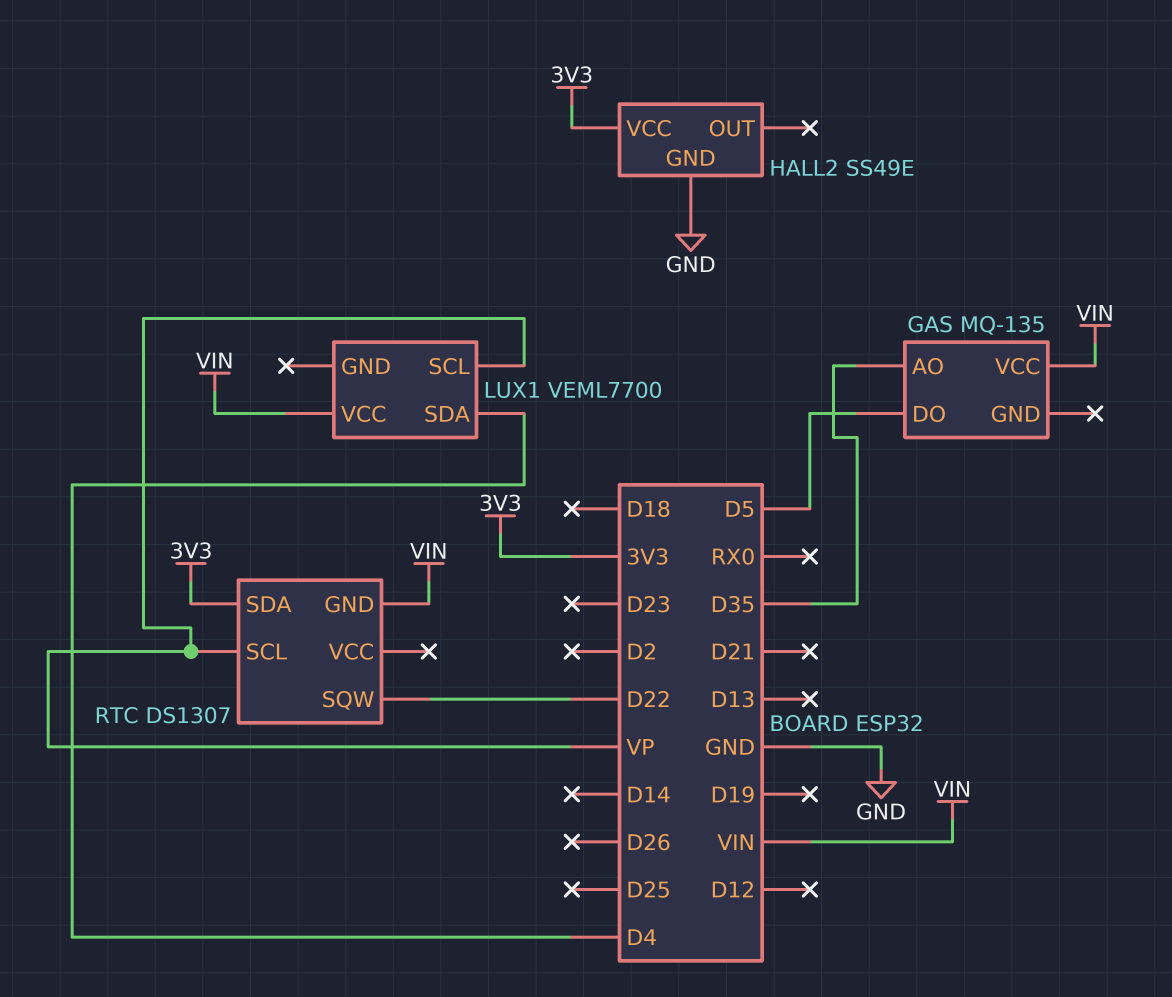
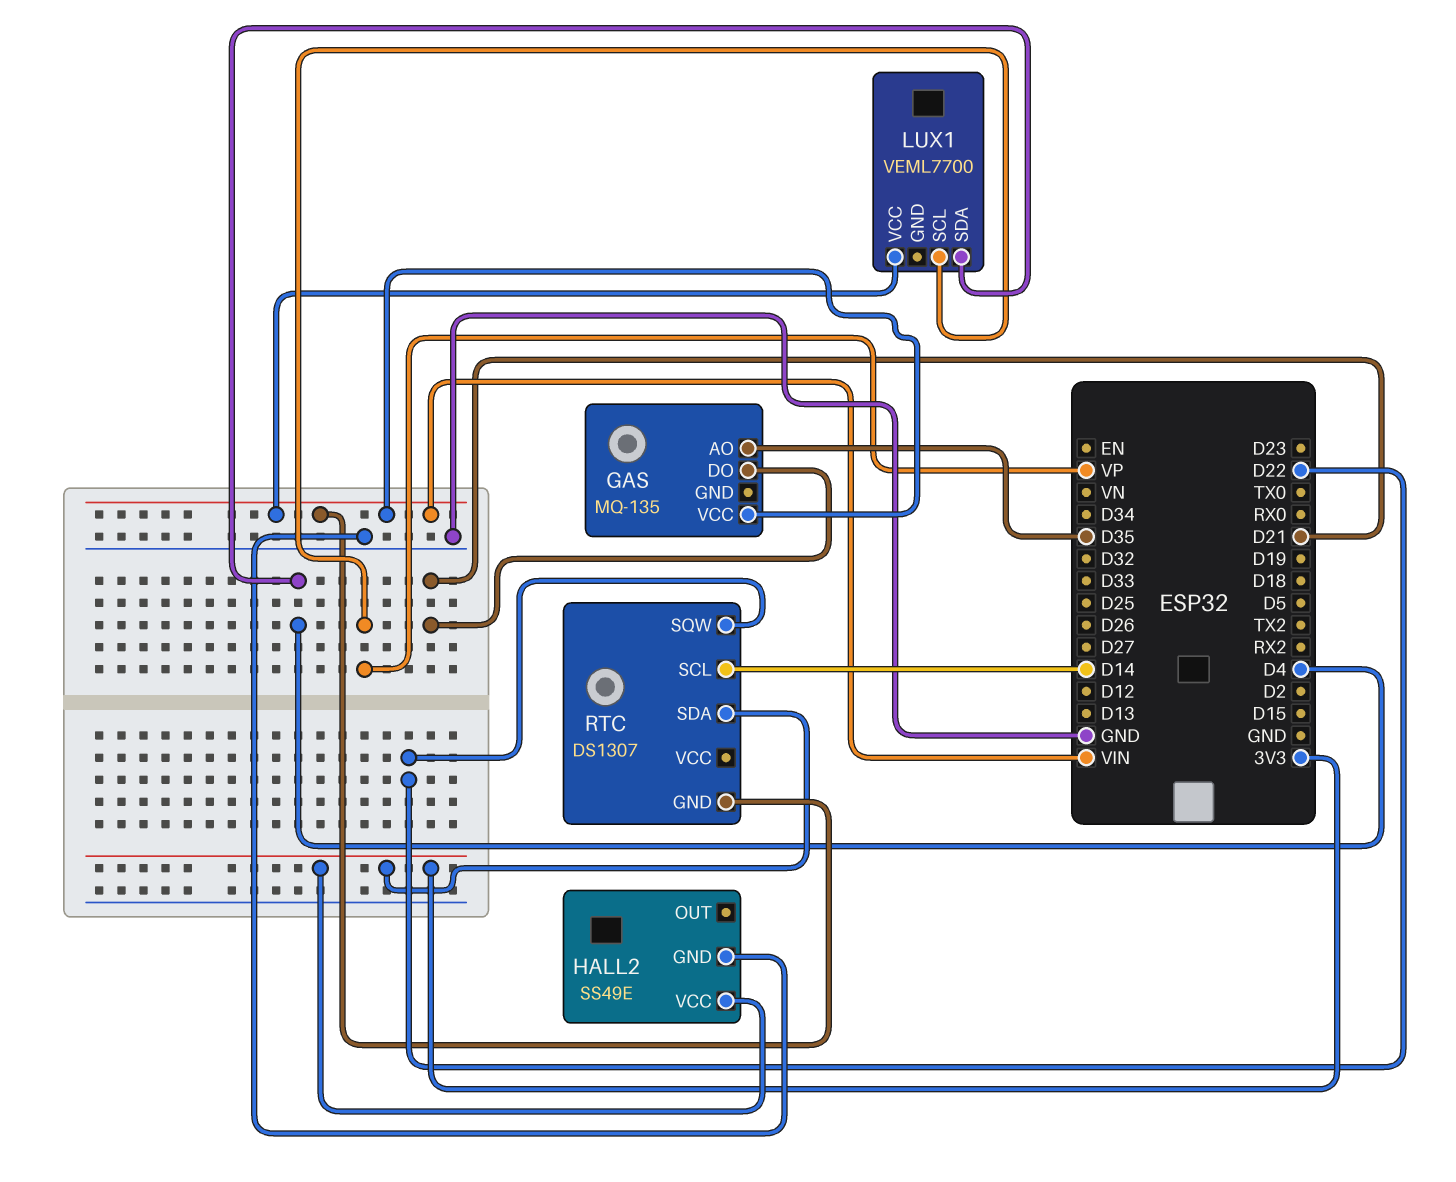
GAS pin DO: D5 -> D21
RTC pin SCL: VP -> D14

